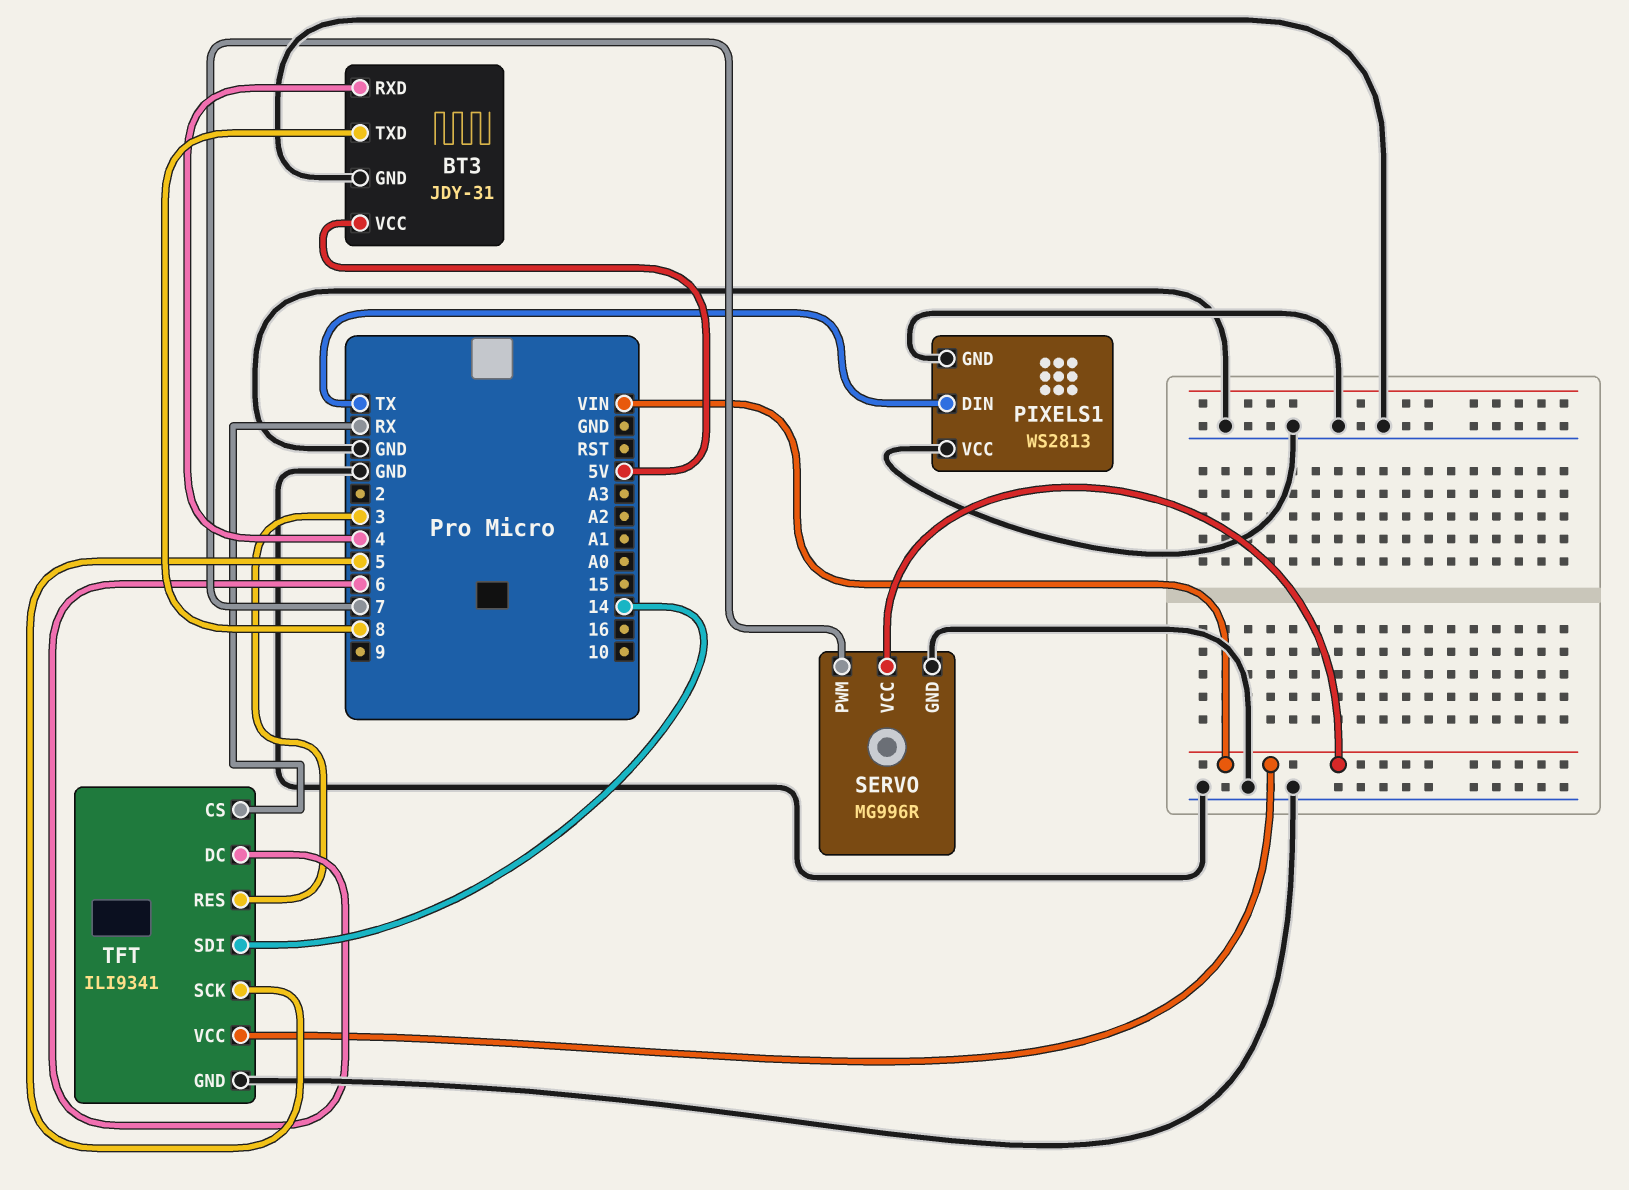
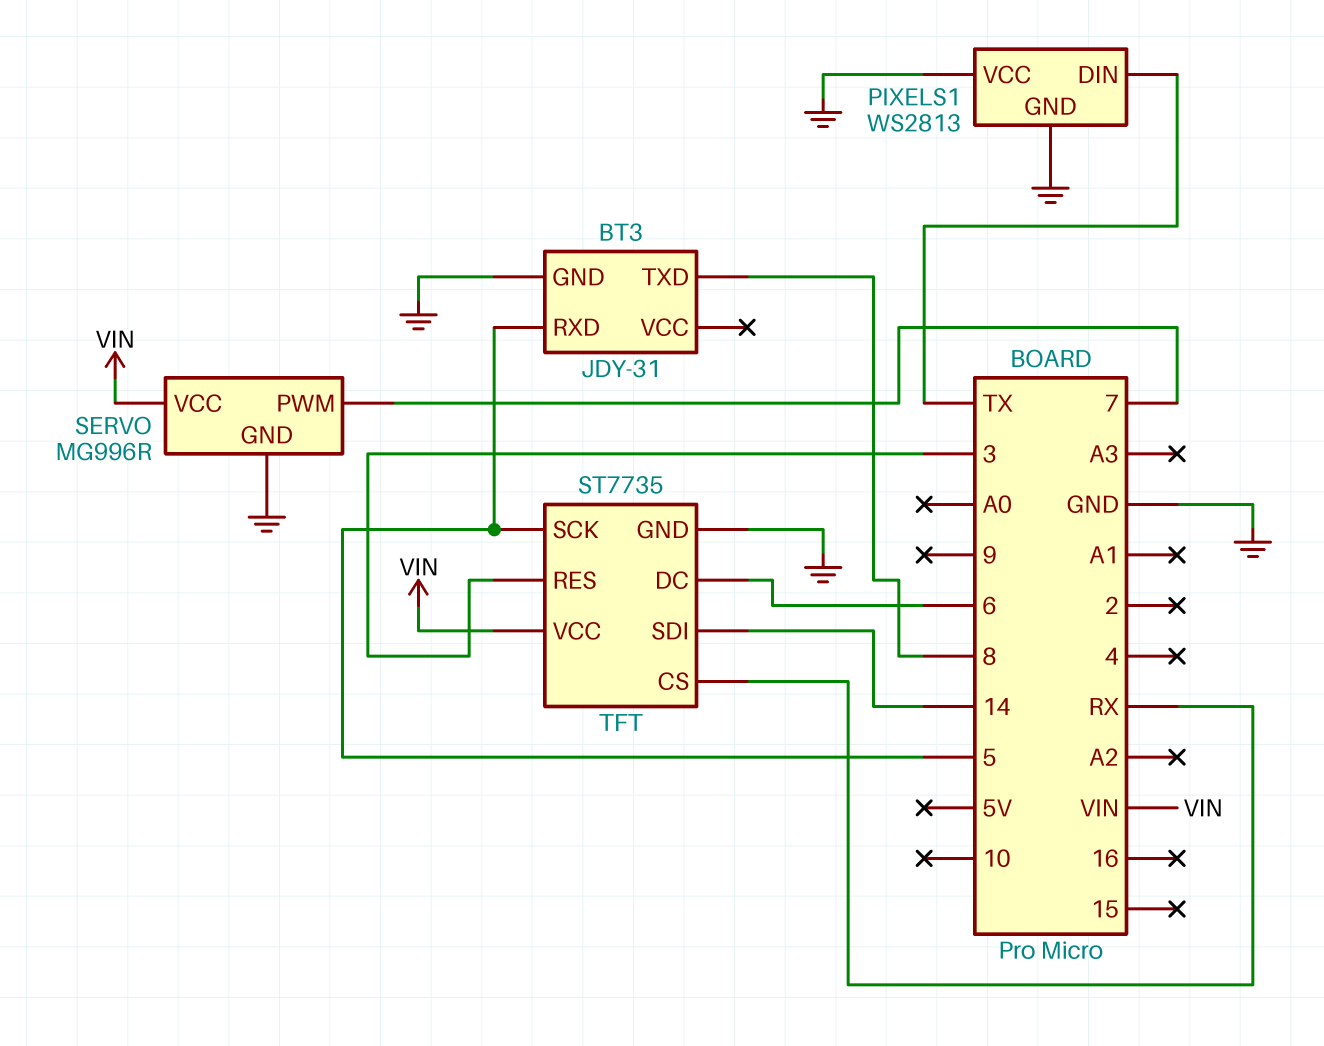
BT3 pin RXD: 4 -> 5
BT3 pin VCC: 5V -> none
TFT: ILI9341 -> ST7735

